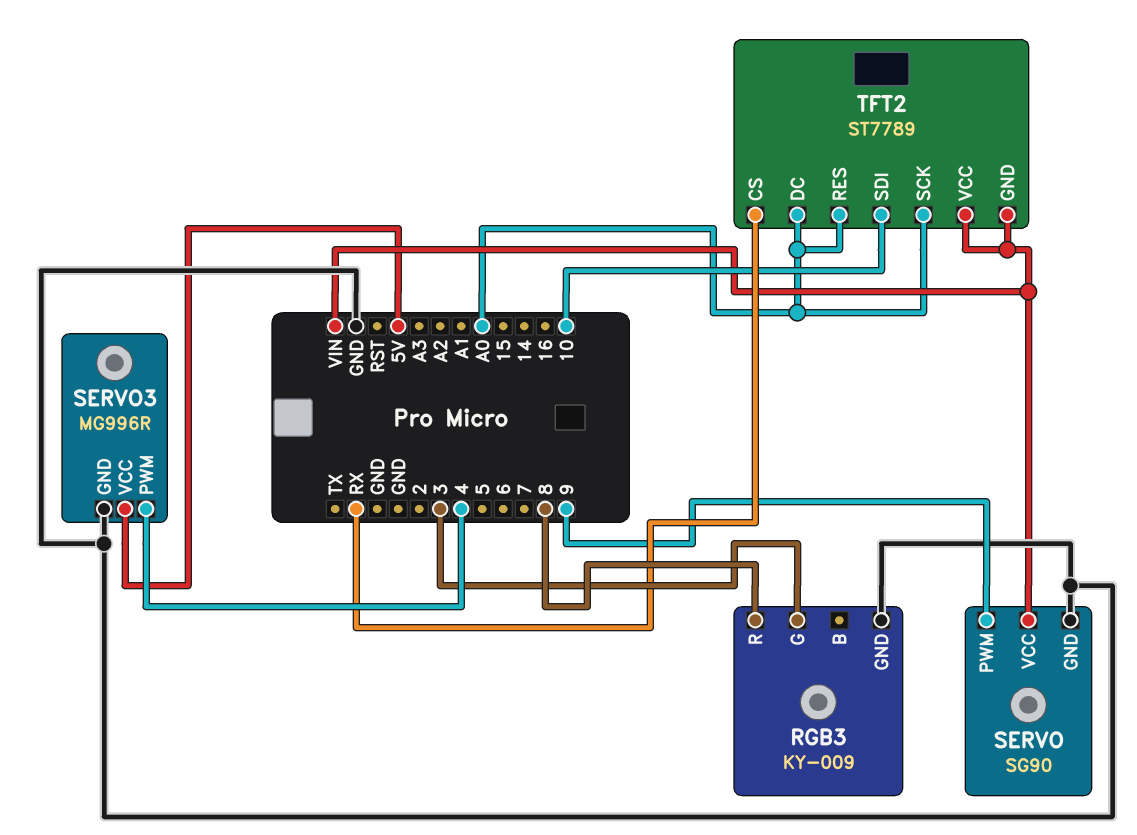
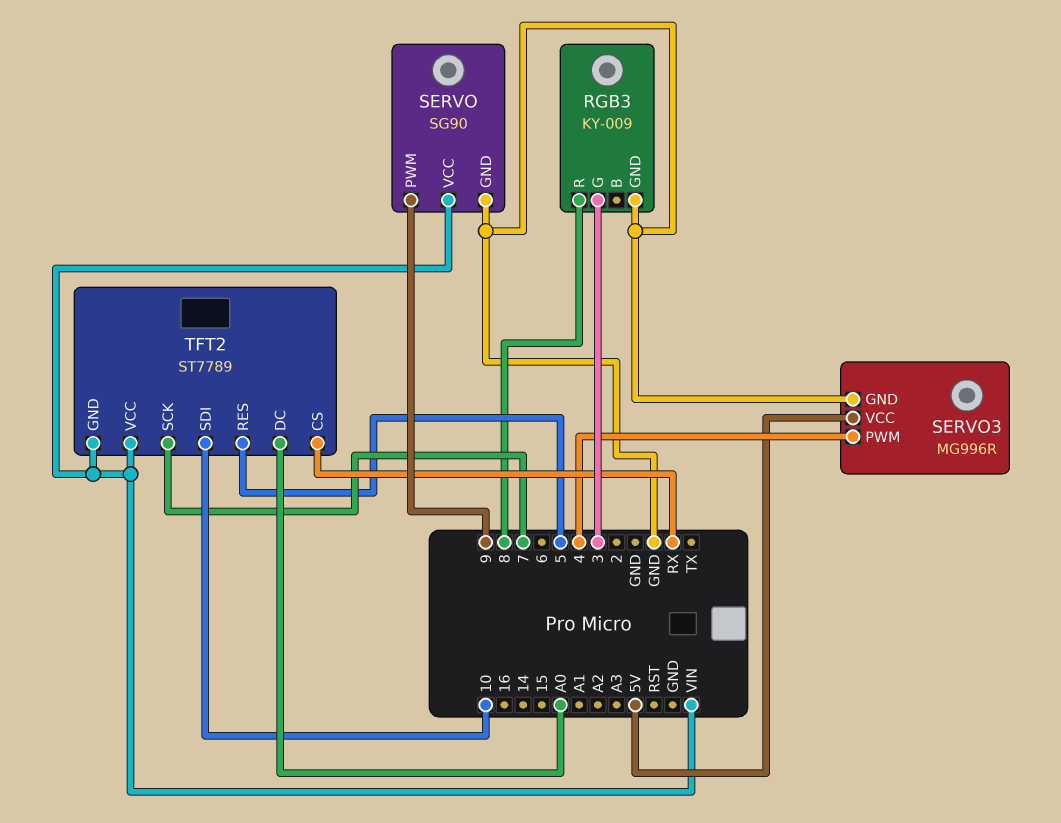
TFT2 pin RES: A0 -> 5
TFT2 pin SCK: A0 -> 7

